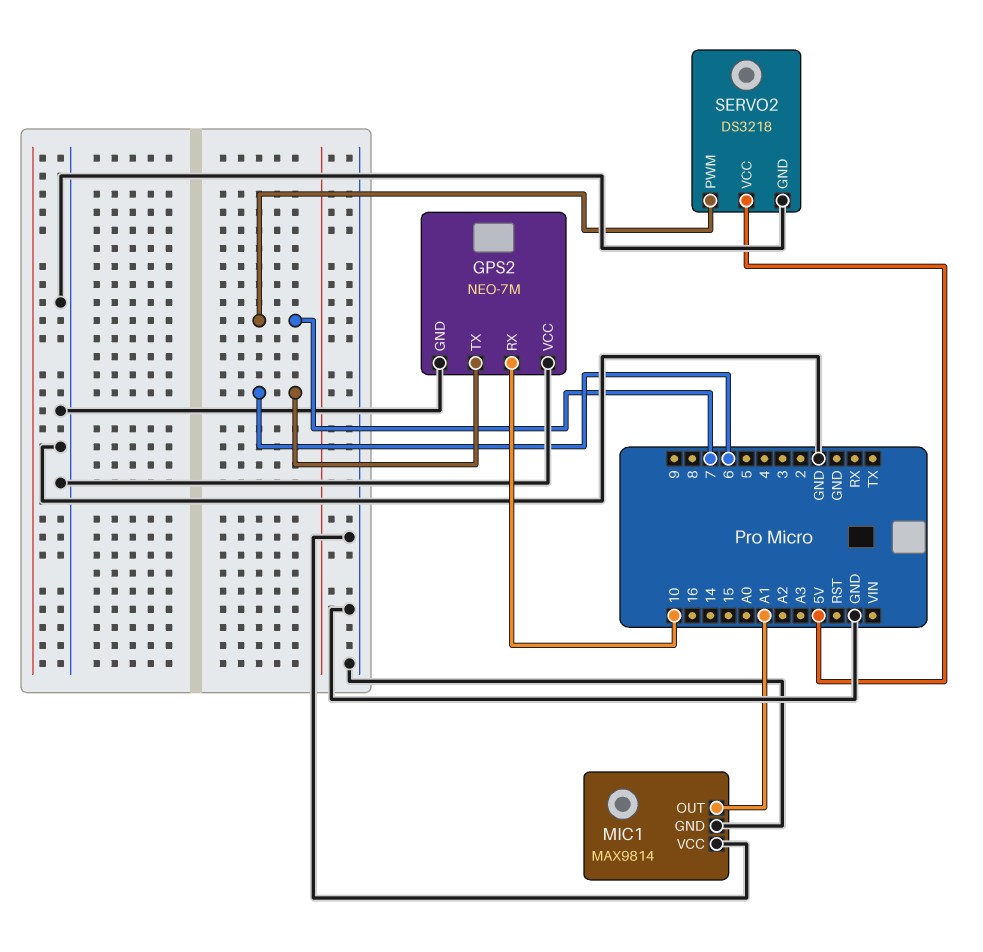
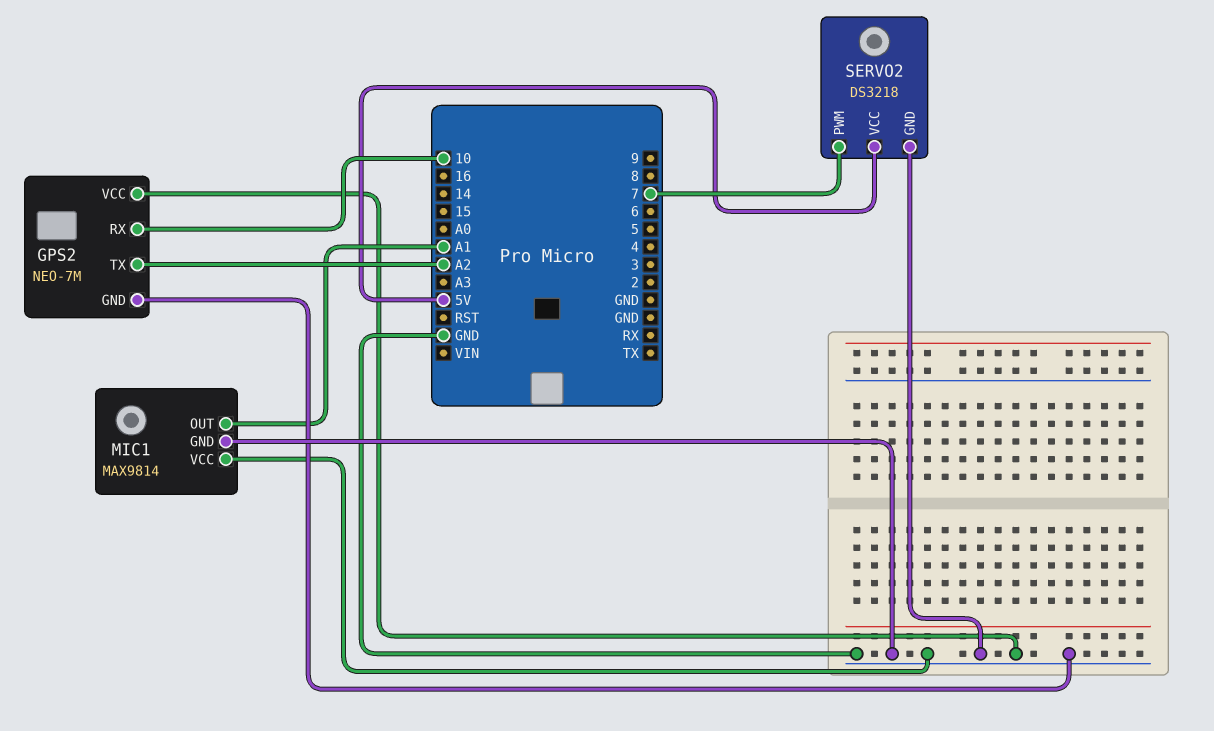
GPS2 pin TX: 6 -> A2

